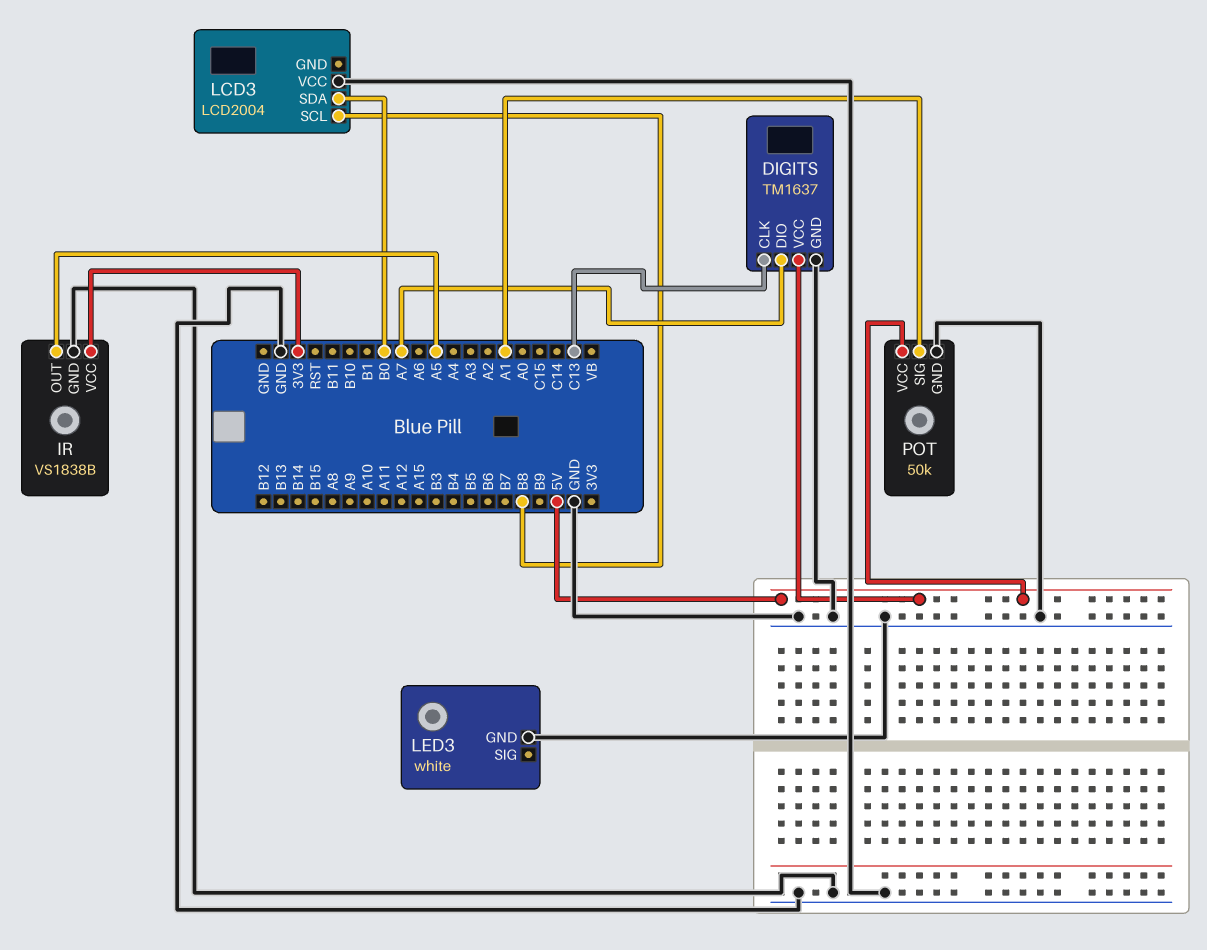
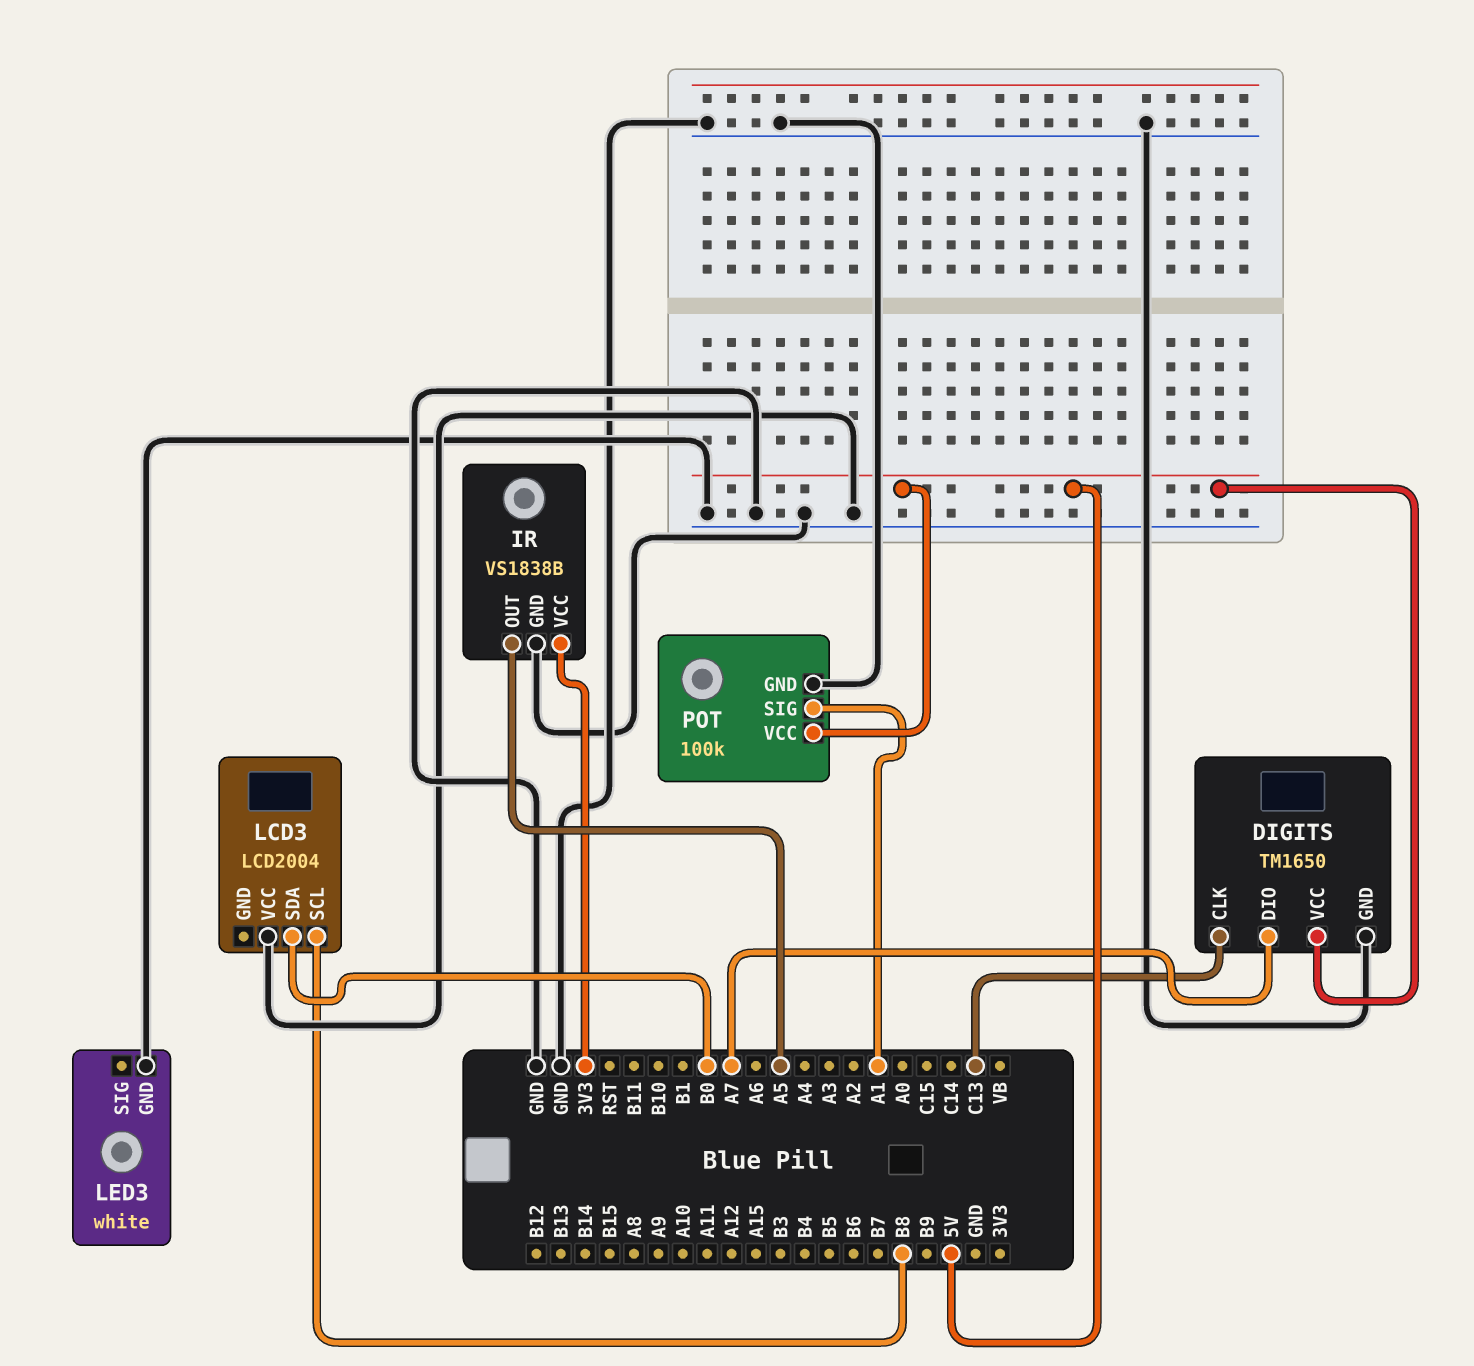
DIGITS: TM1637 -> TM1650
POT: 50k -> 100k

